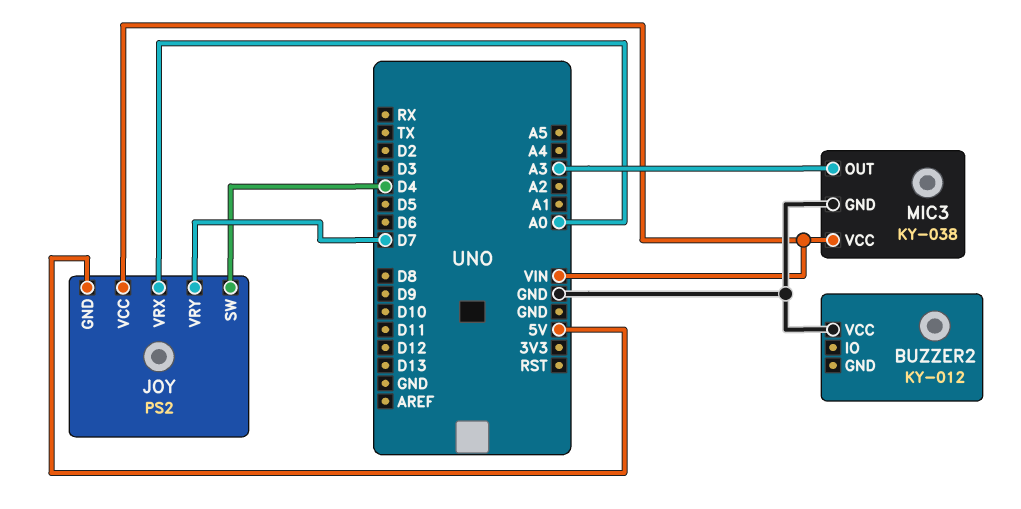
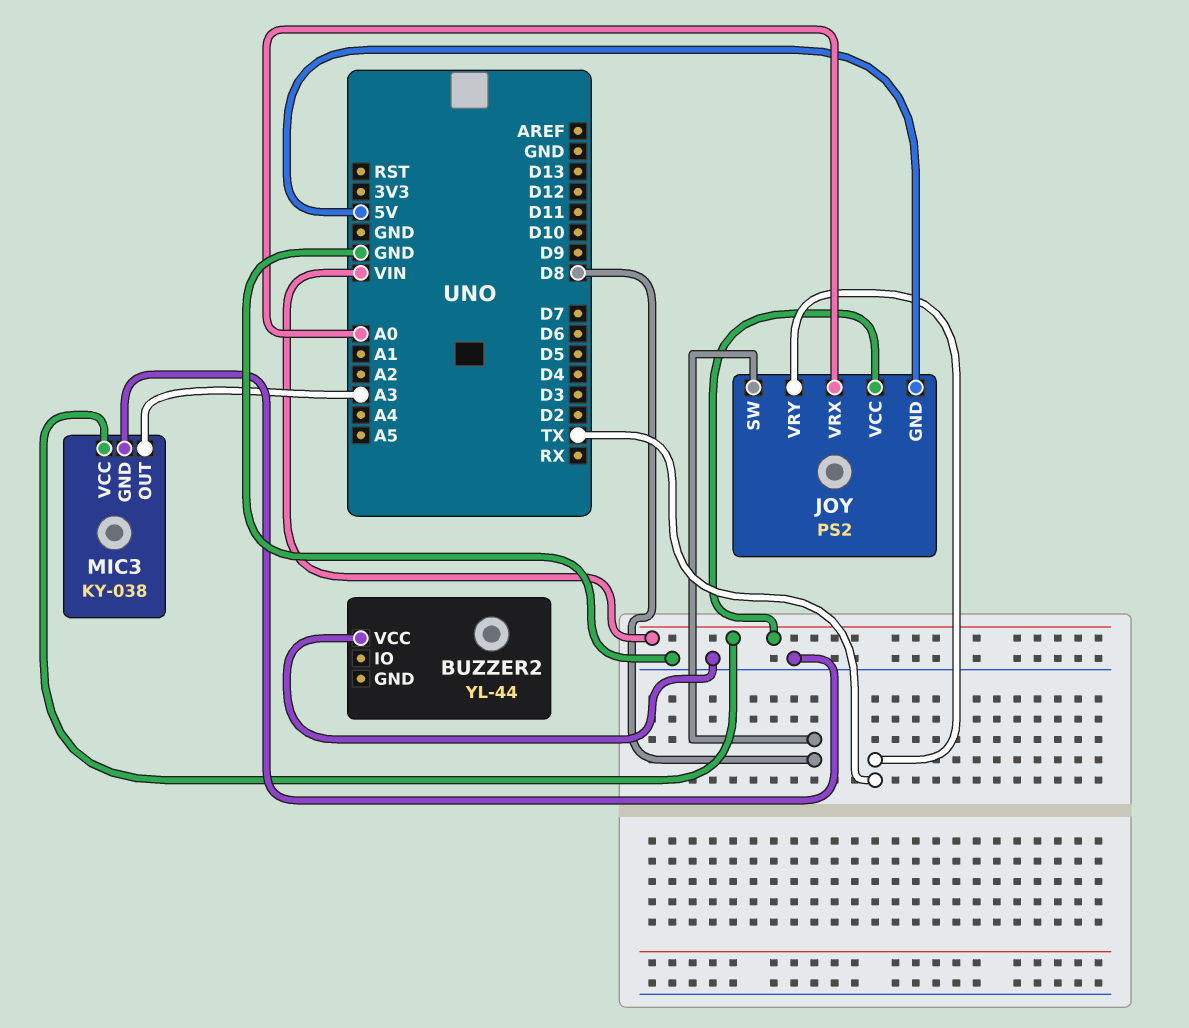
BUZZER2: KY-012 -> YL-44
JOY pin SW: D4 -> D8
JOY pin VRY: D7 -> TX

